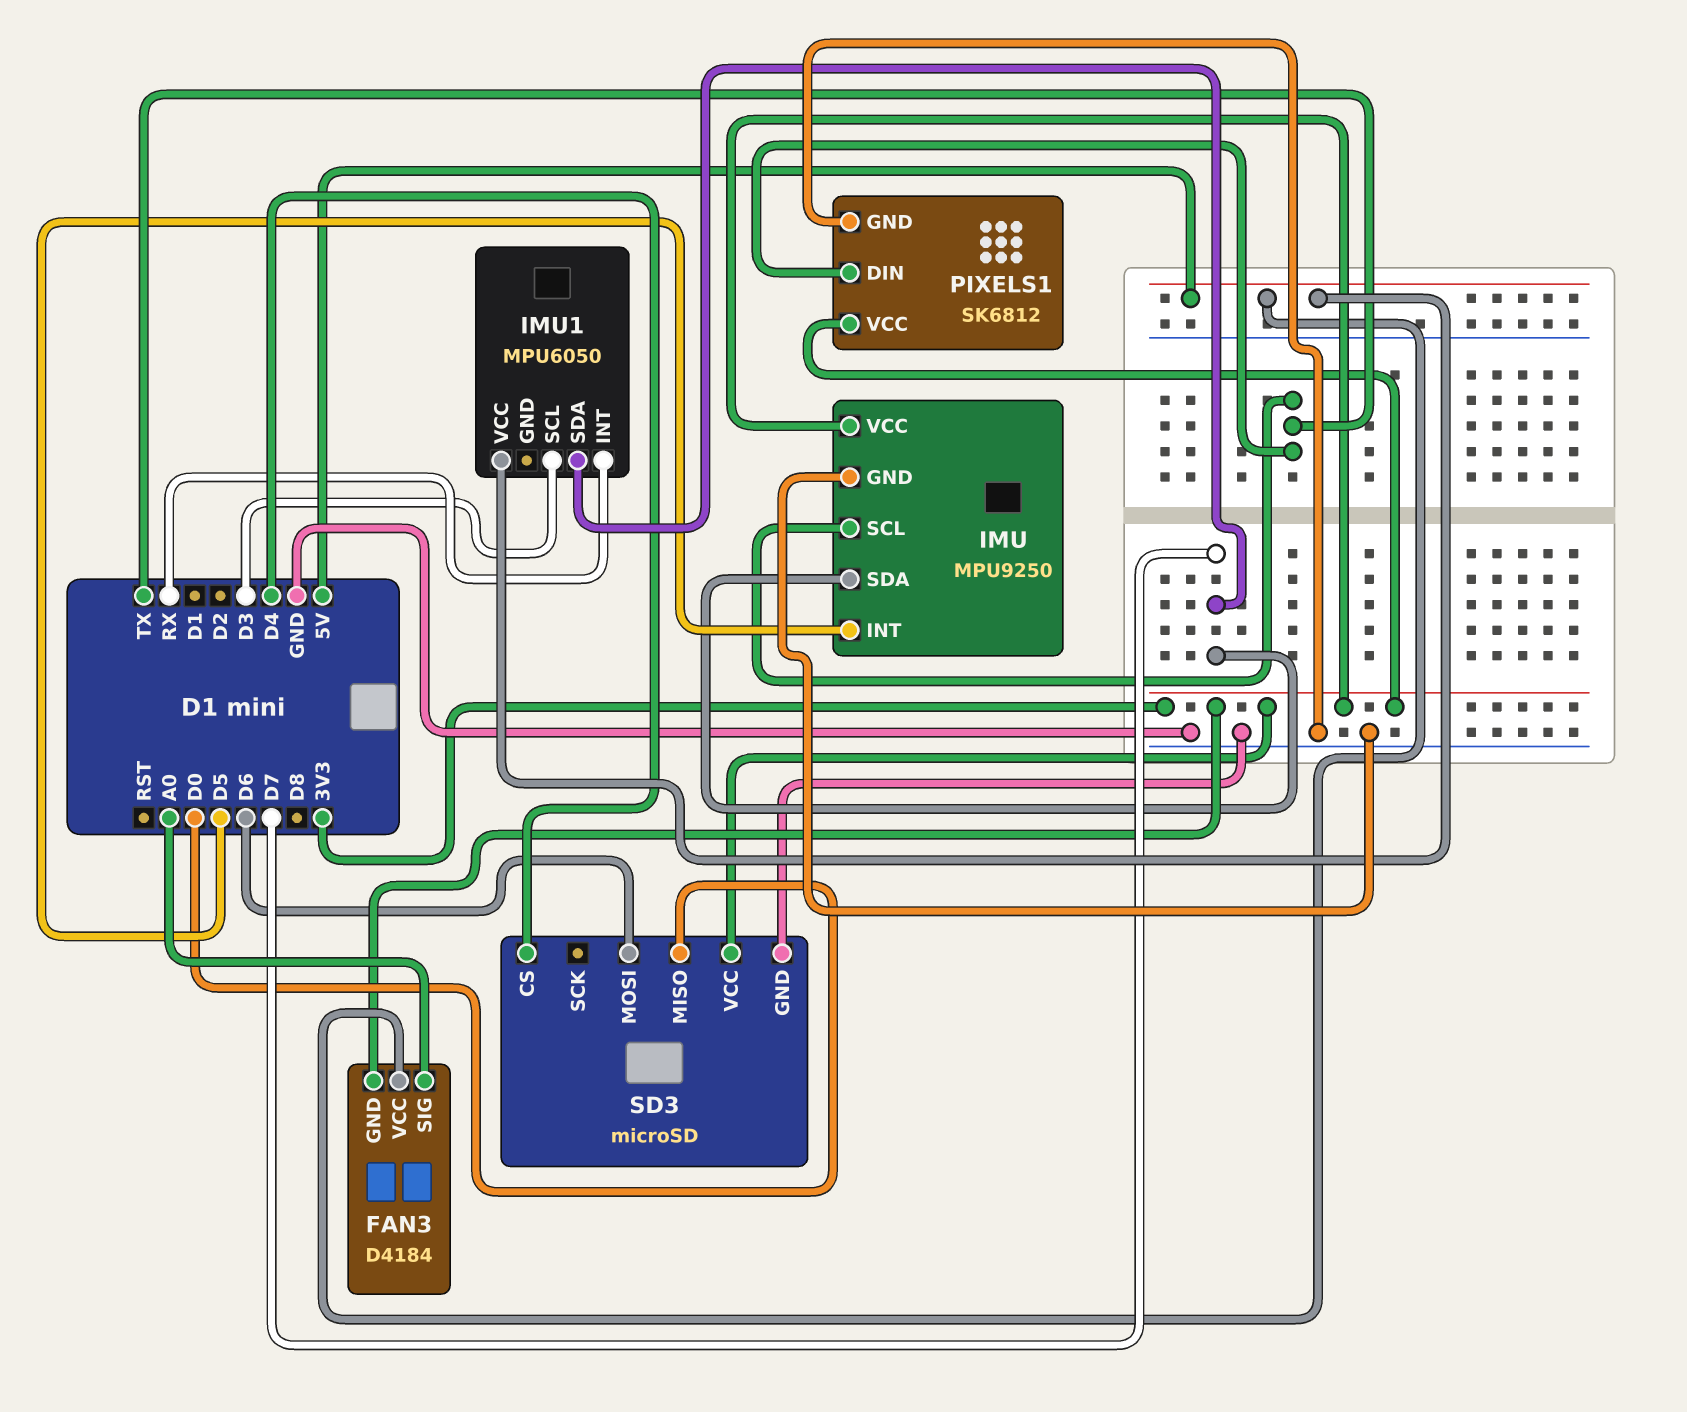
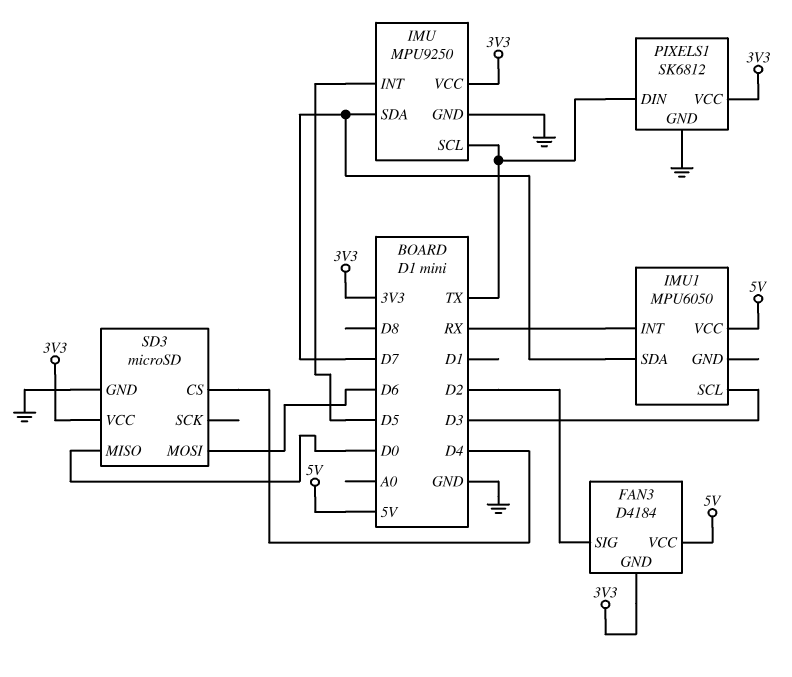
FAN3 pin SIG: A0 -> D2

